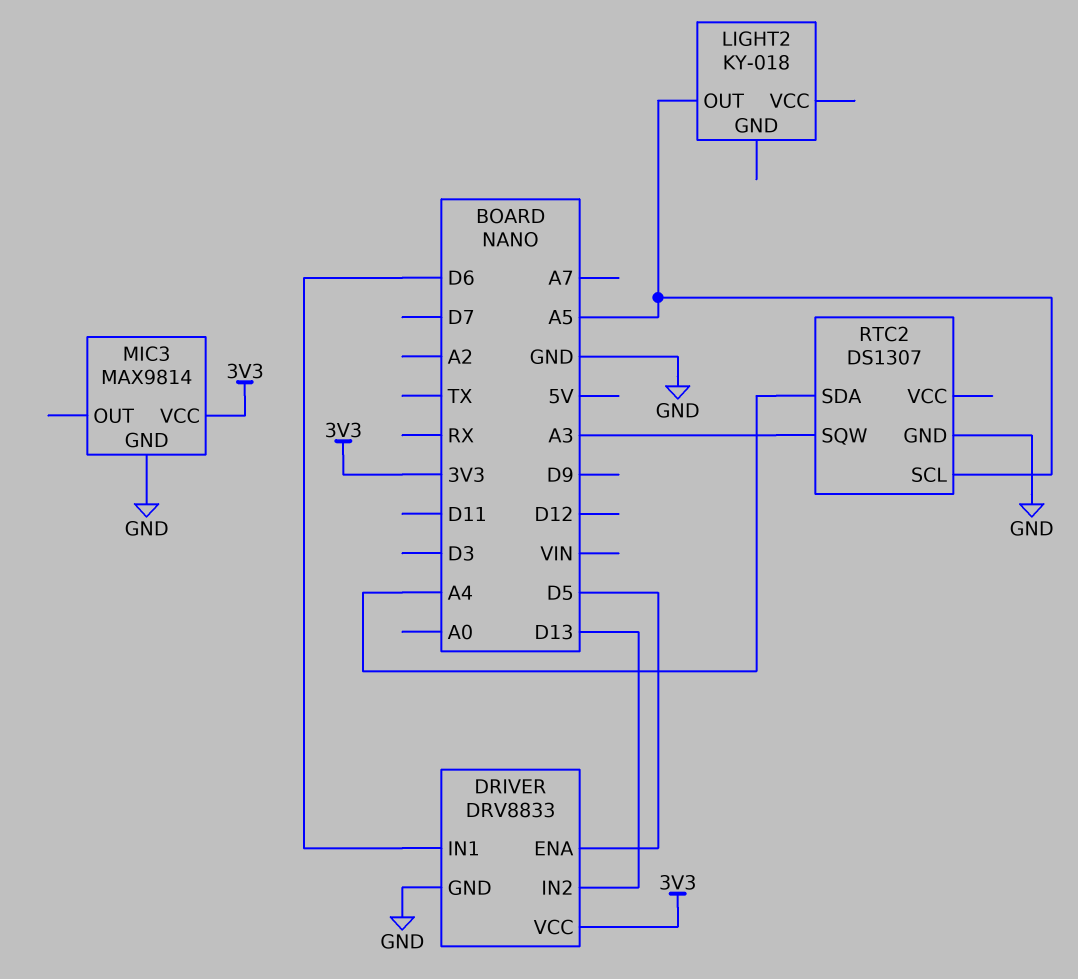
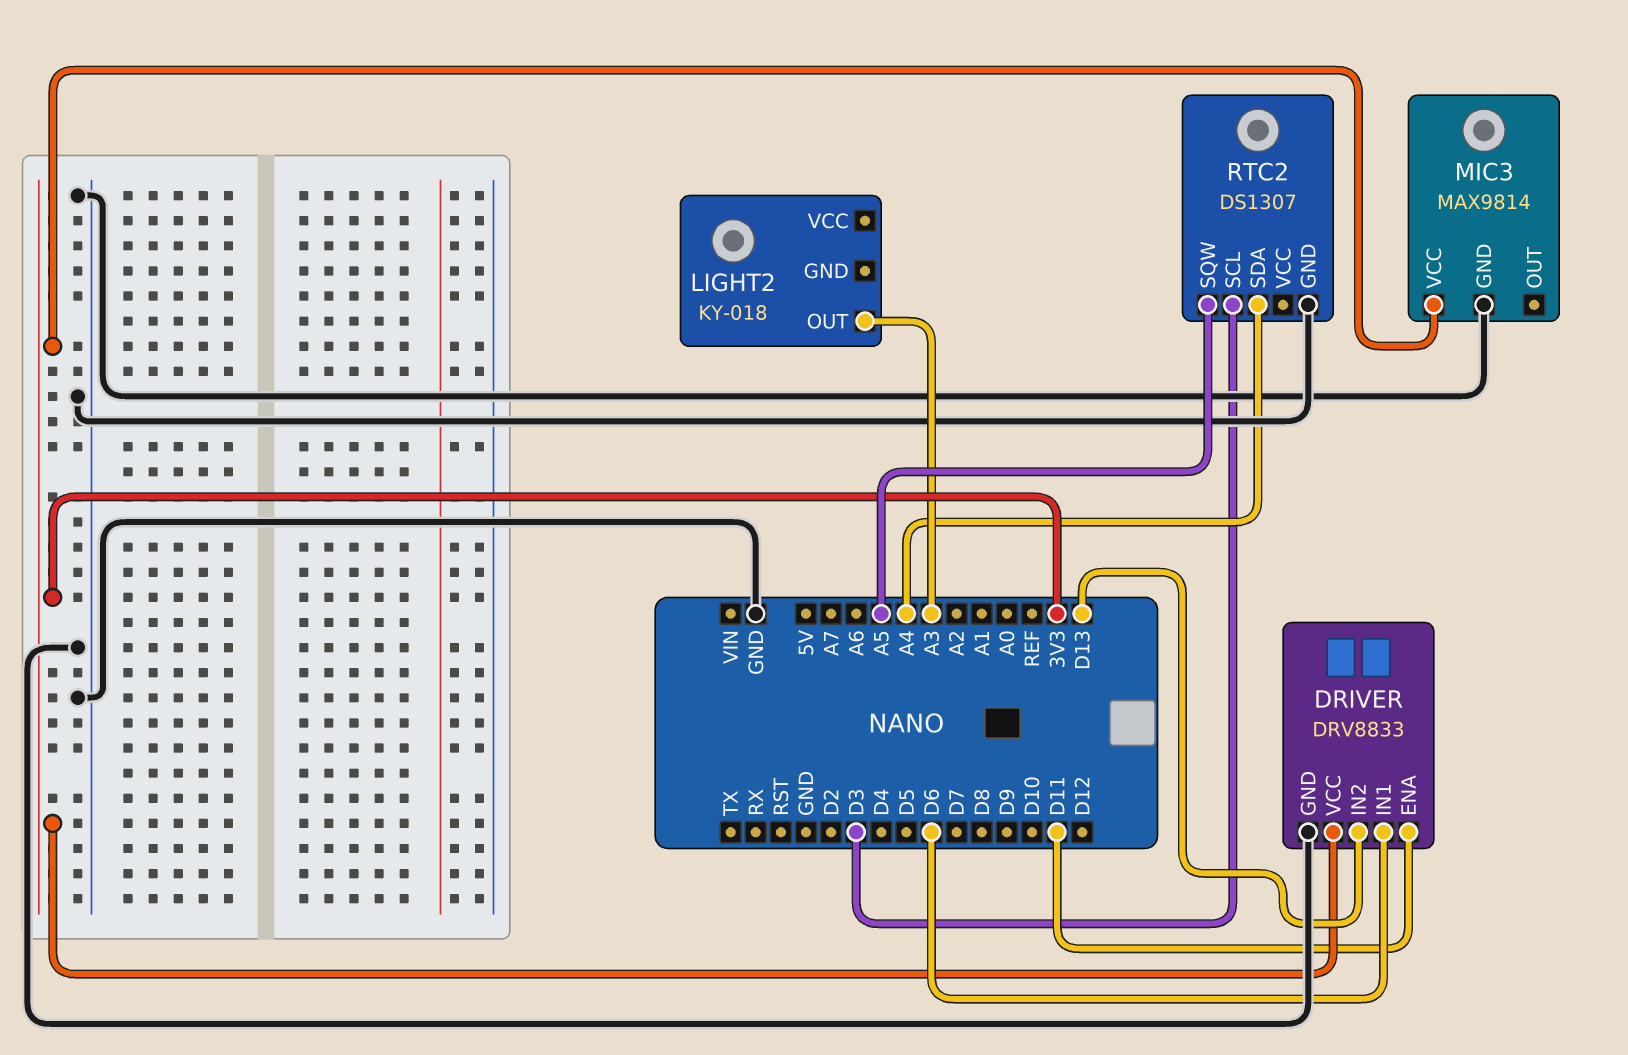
DRIVER pin ENA: D5 -> D11
LIGHT2 pin OUT: A5 -> A3
RTC2 pin SCL: A5 -> D3
RTC2 pin SQW: A3 -> A5

